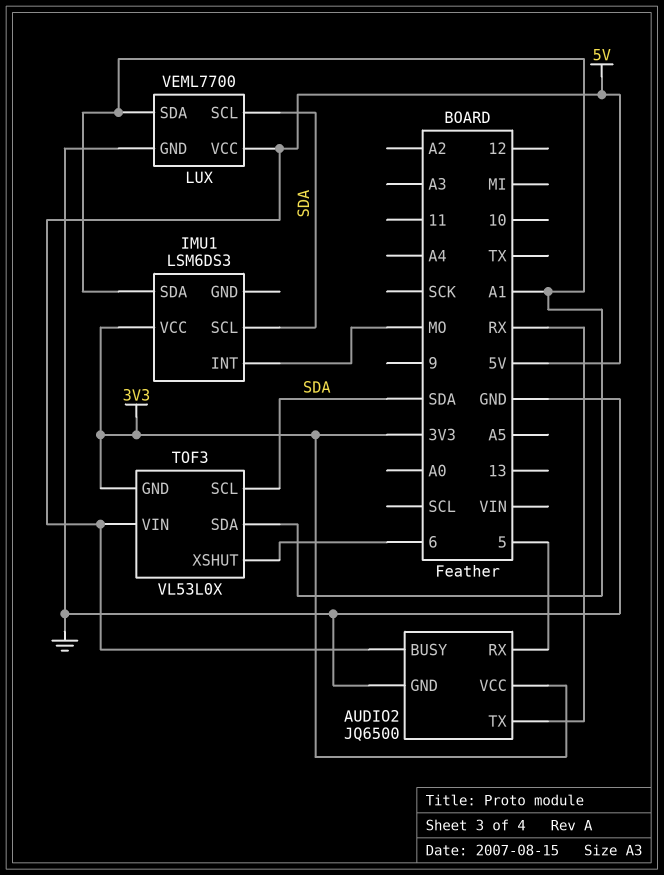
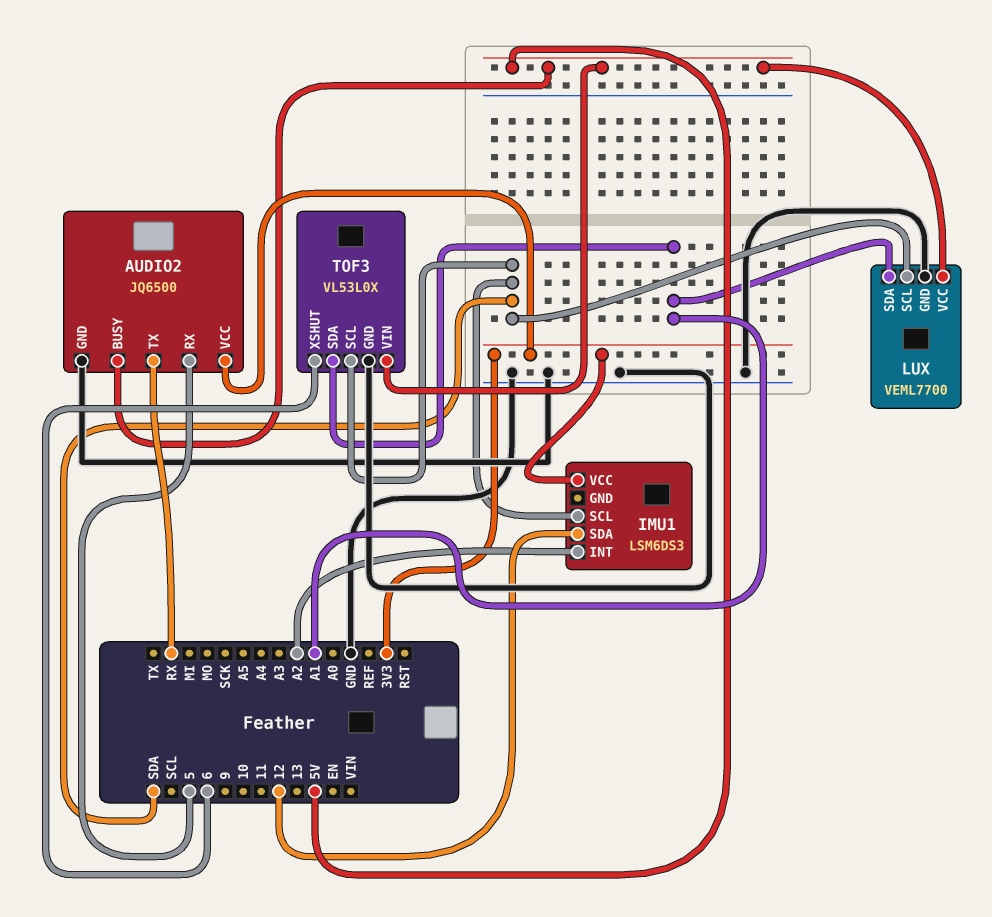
IMU1 pin INT: MO -> A2
IMU1 pin SDA: A1 -> 12
TOF3 pin GND: 3V3 -> GND

